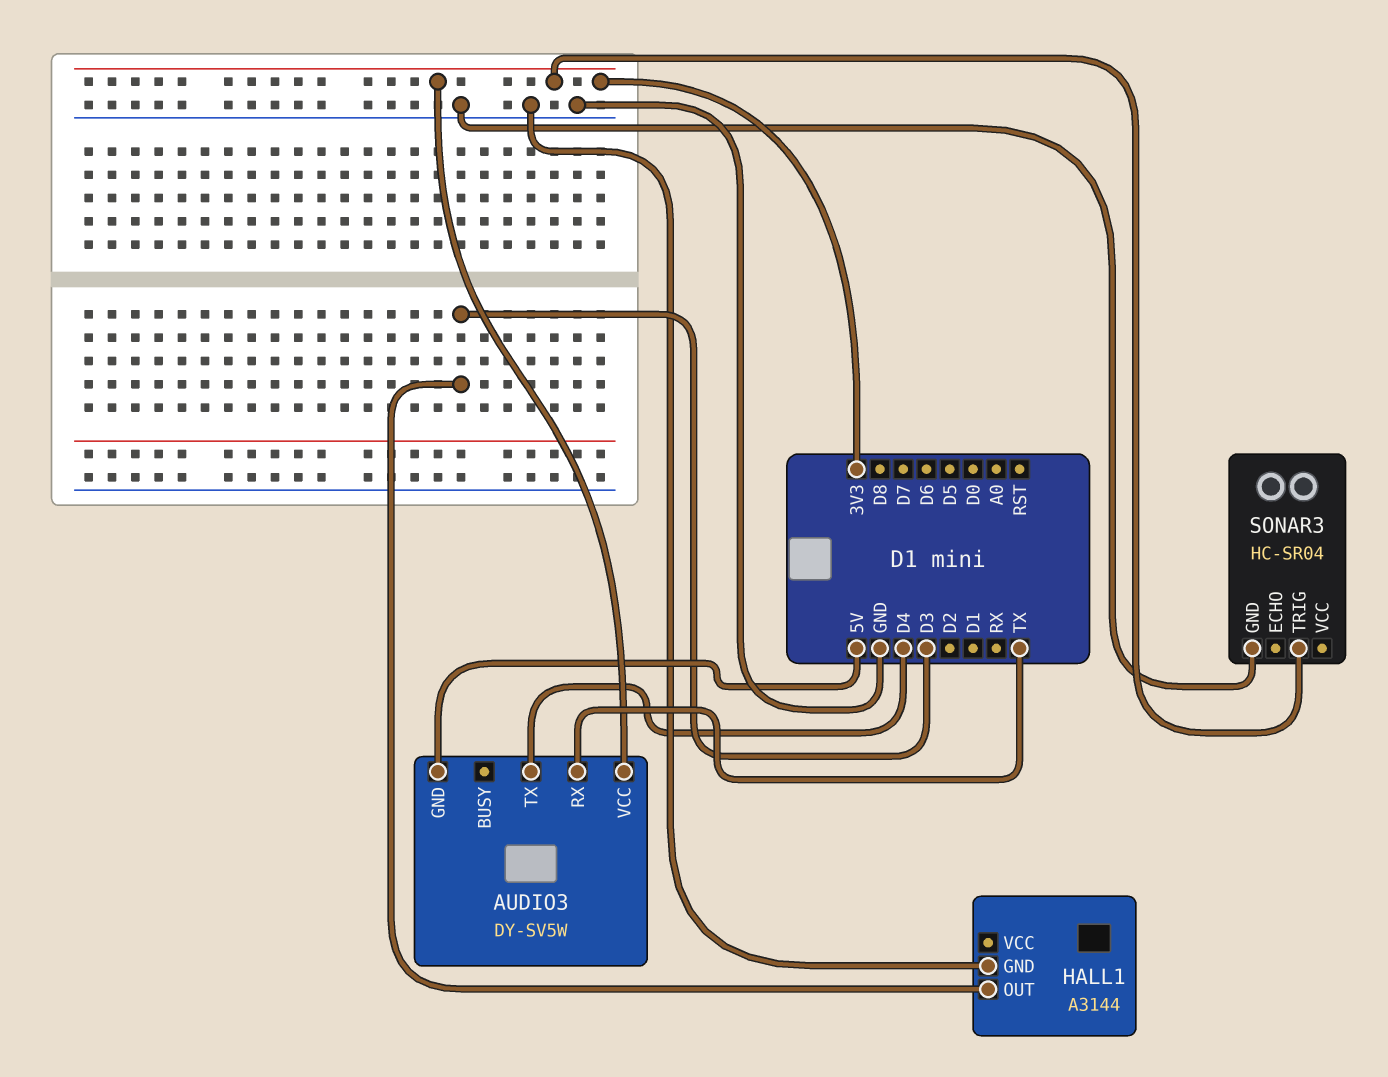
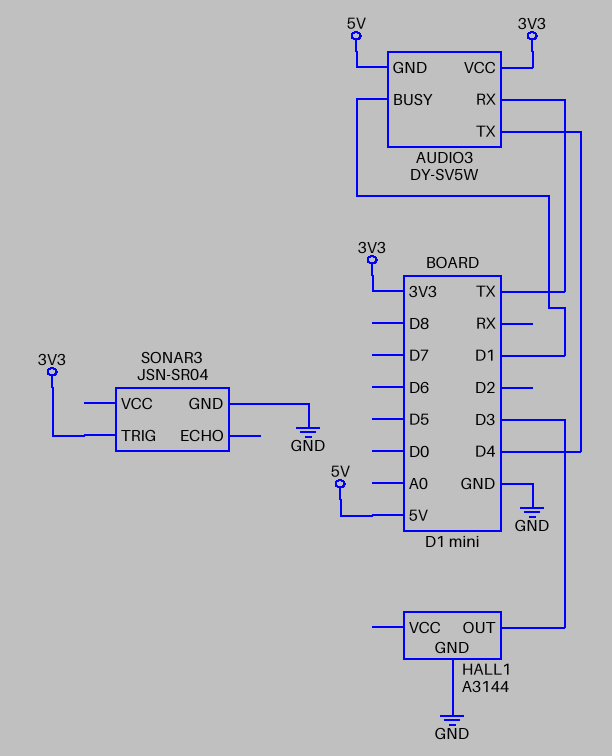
AUDIO3 pin BUSY: none -> D1
SONAR3: HC-SR04 -> JSN-SR04

